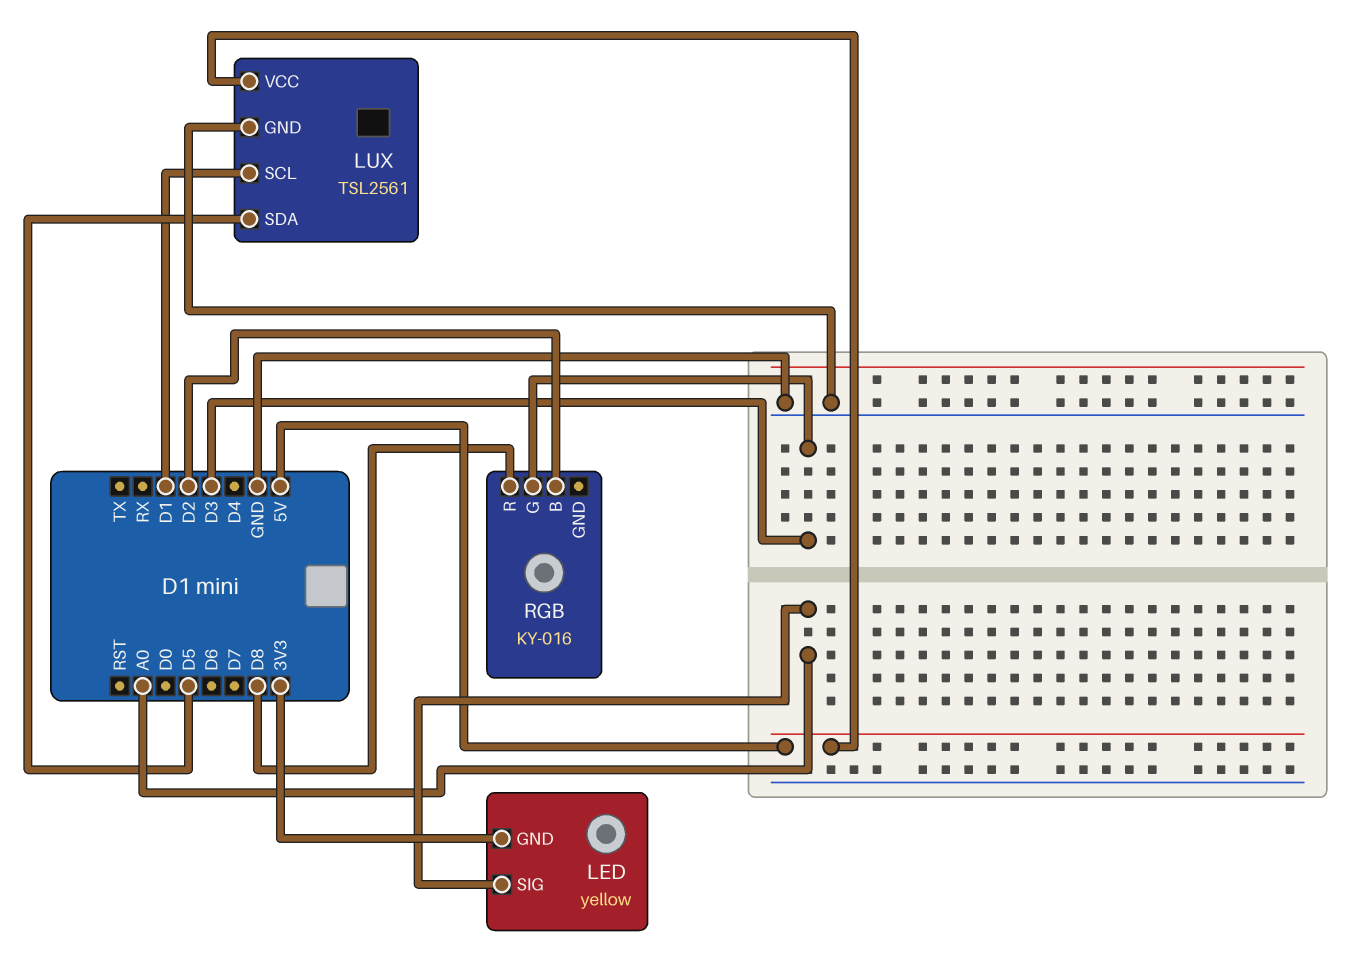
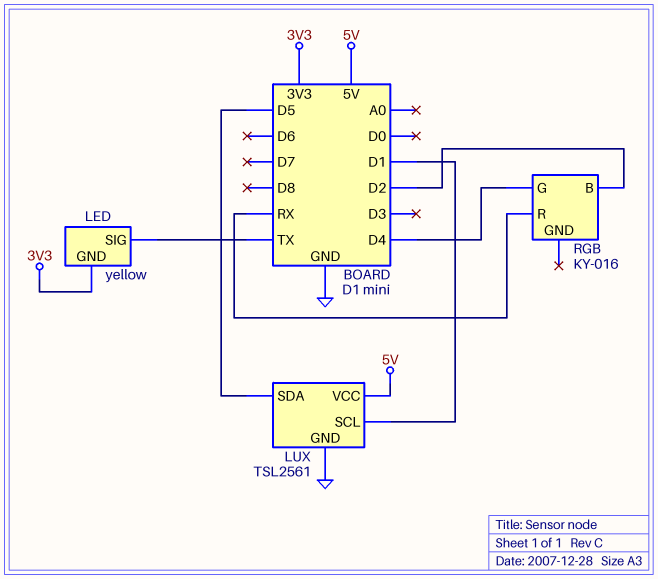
LED pin SIG: A0 -> TX
RGB pin G: D3 -> D4
RGB pin R: D8 -> RX

